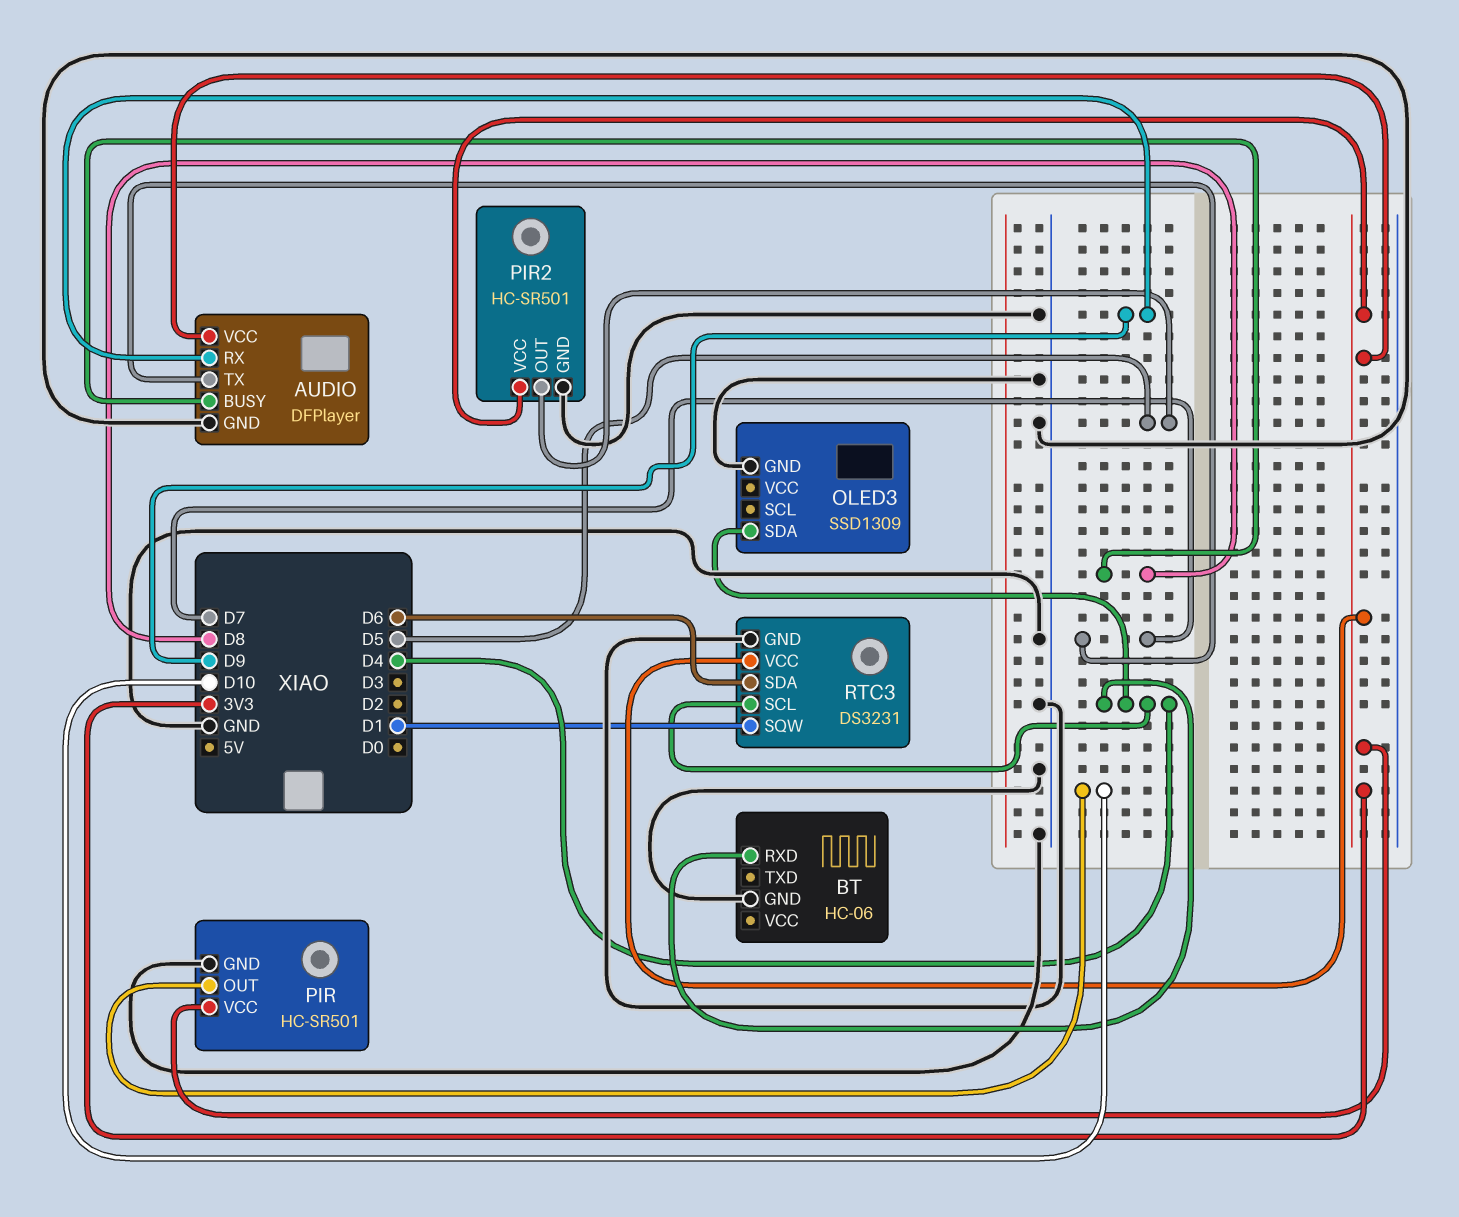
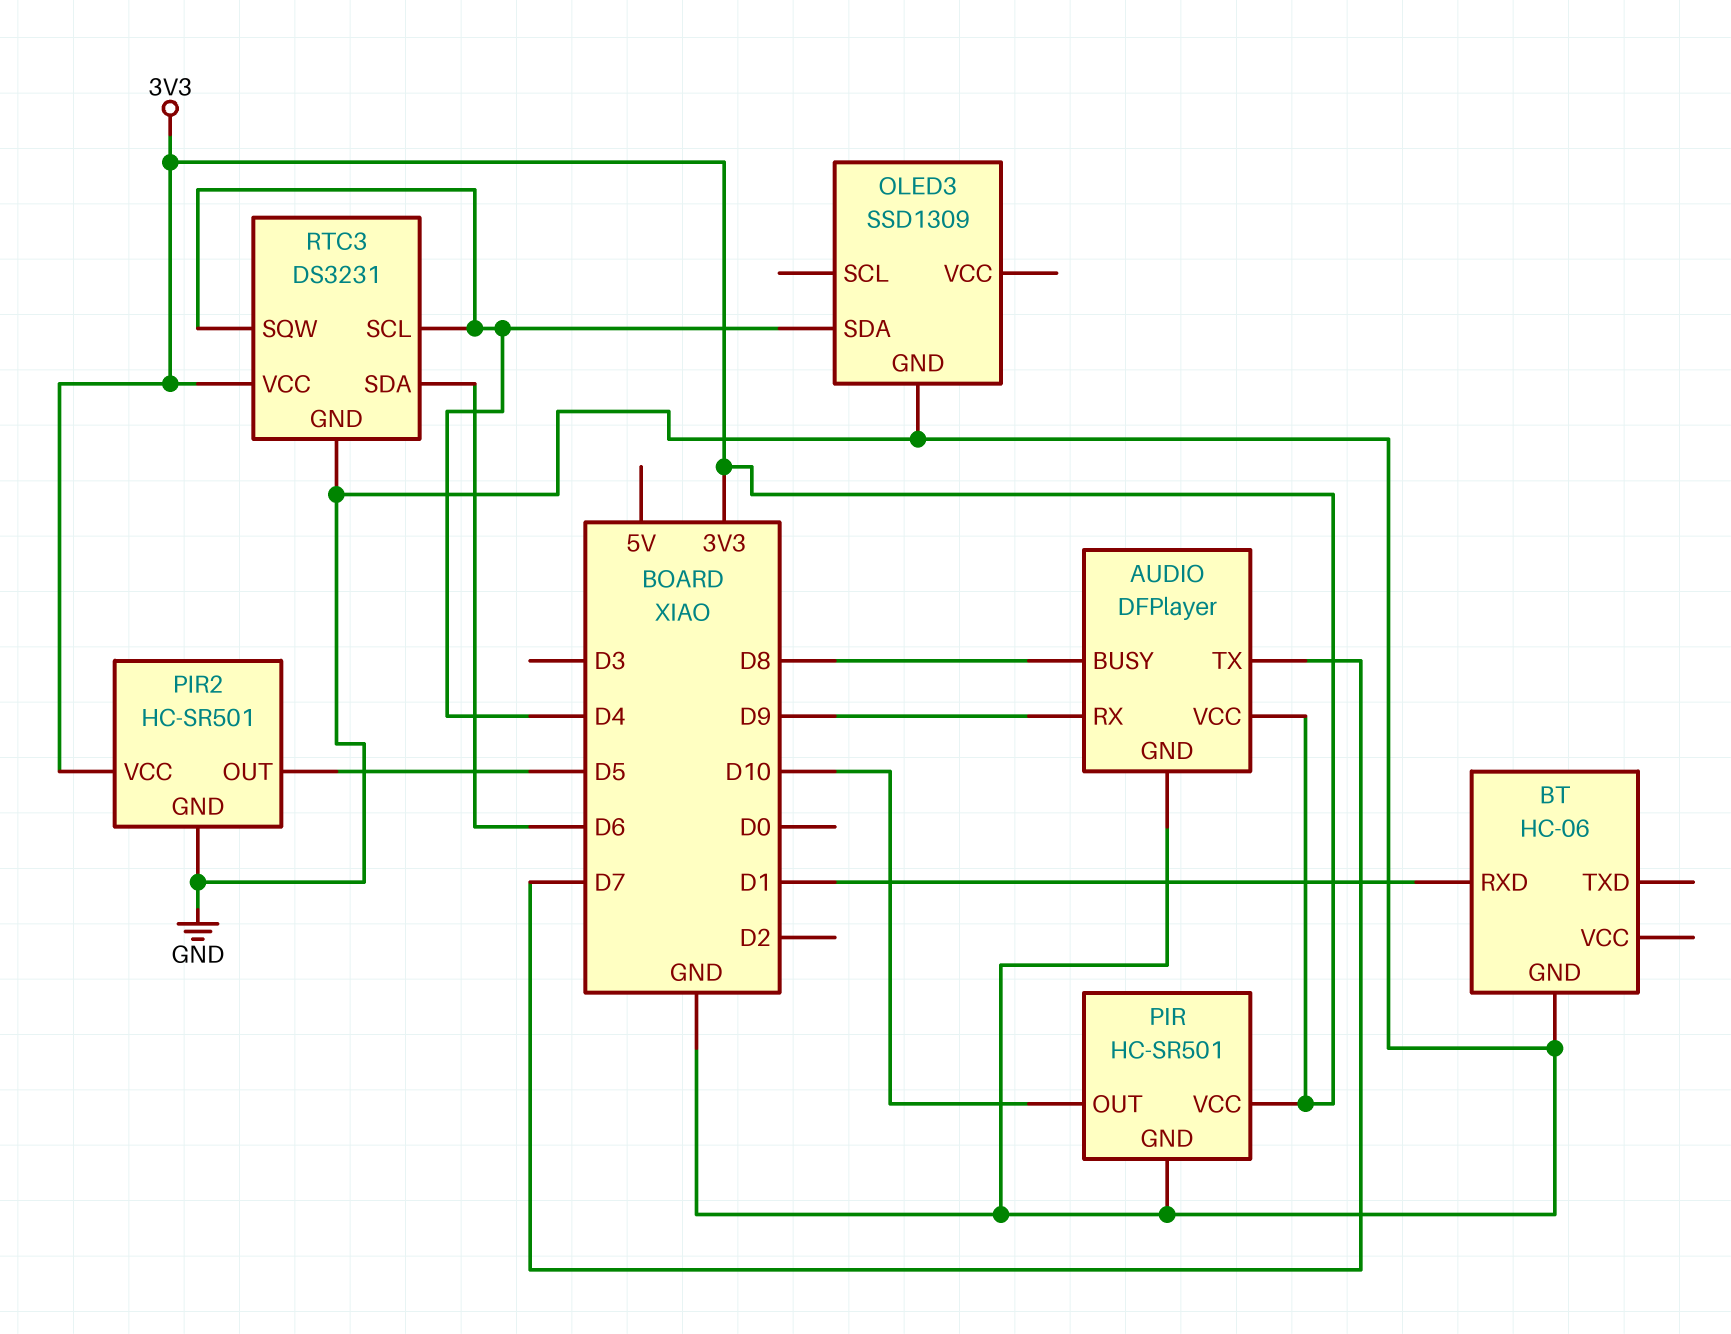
BT pin RXD: D4 -> D1
RTC3 pin SQW: D1 -> D4

